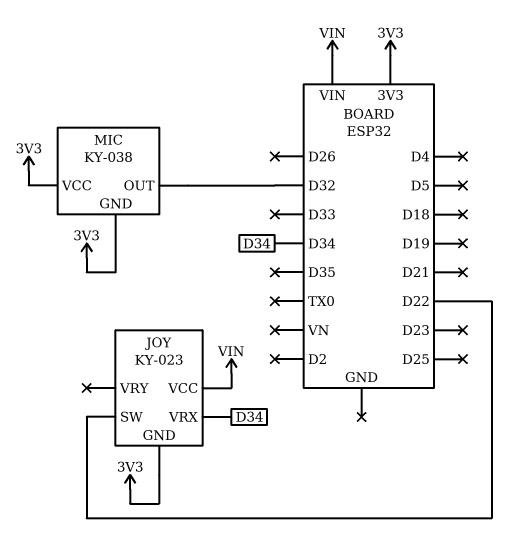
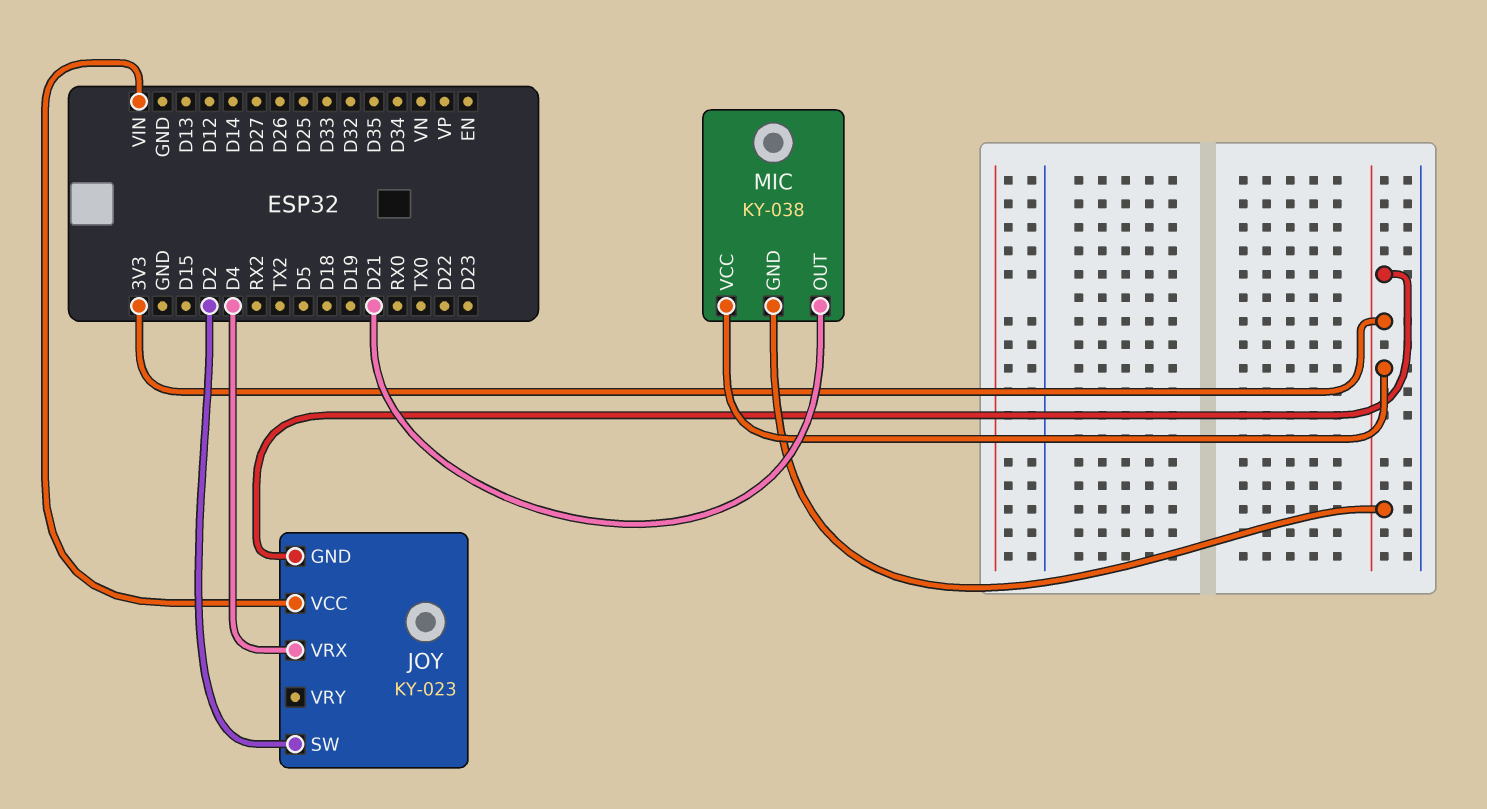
JOY pin SW: D22 -> D2
JOY pin VRX: D34 -> D4
MIC pin OUT: D32 -> D21

